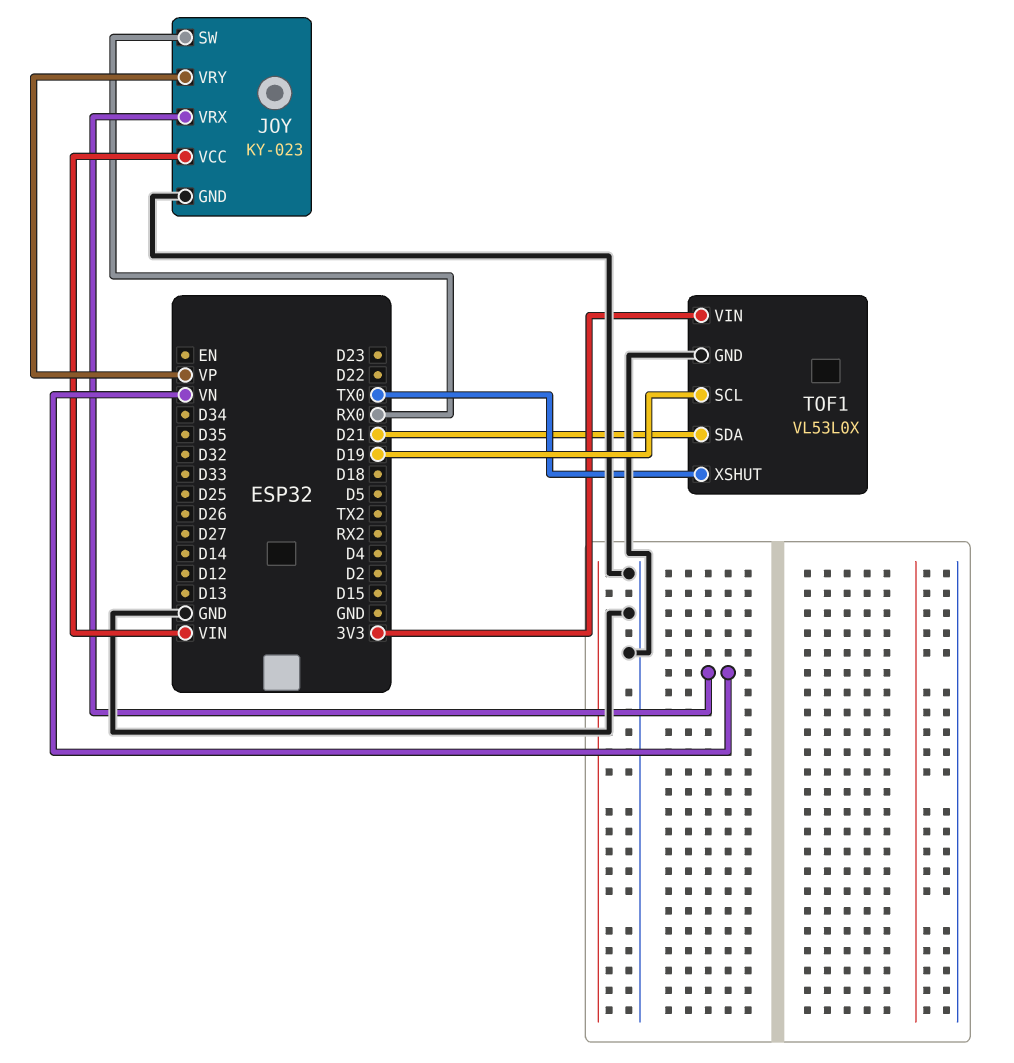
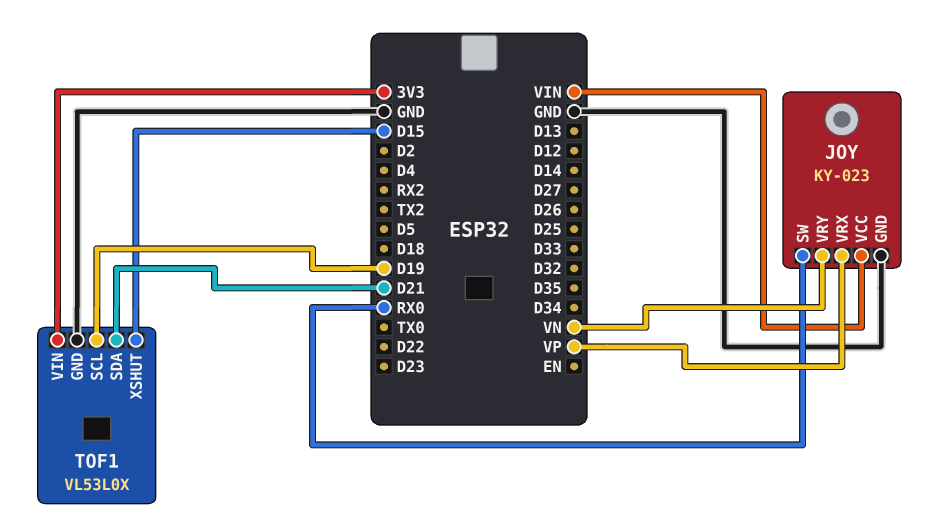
JOY pin VRX: VN -> VP
JOY pin VRY: VP -> VN
TOF1 pin XSHUT: TX0 -> D15

